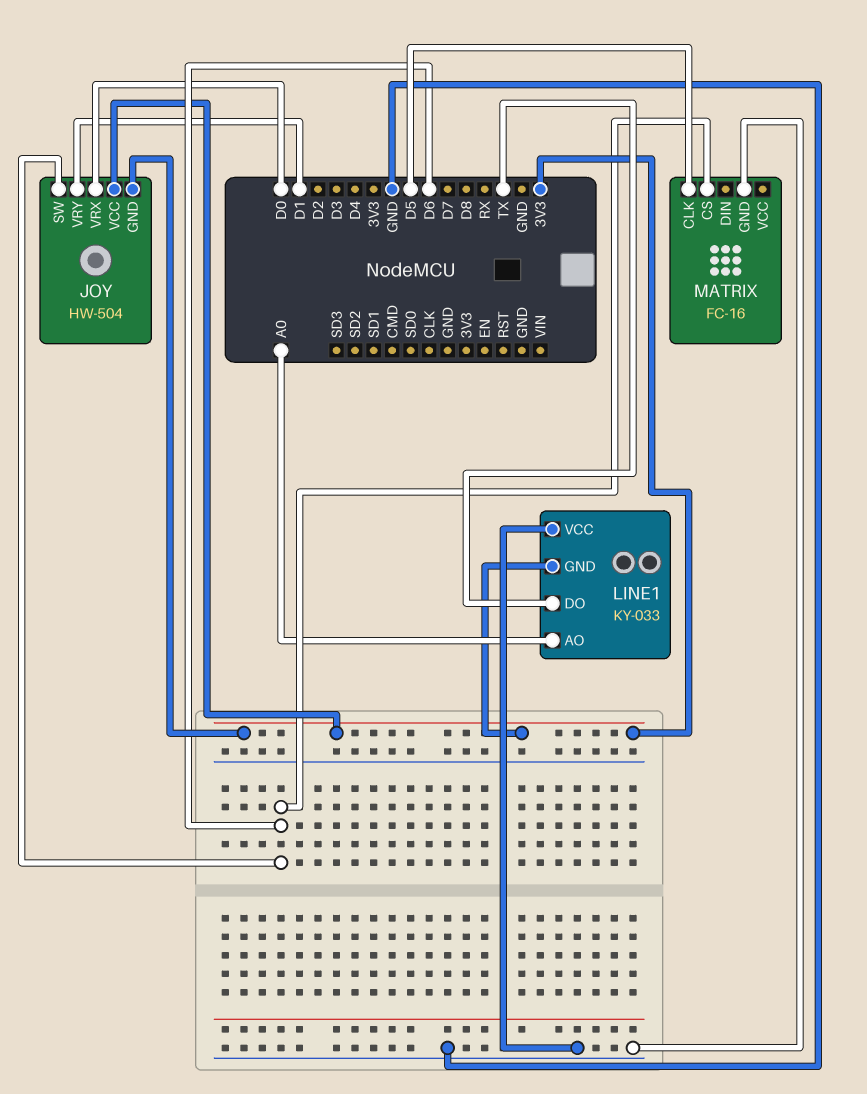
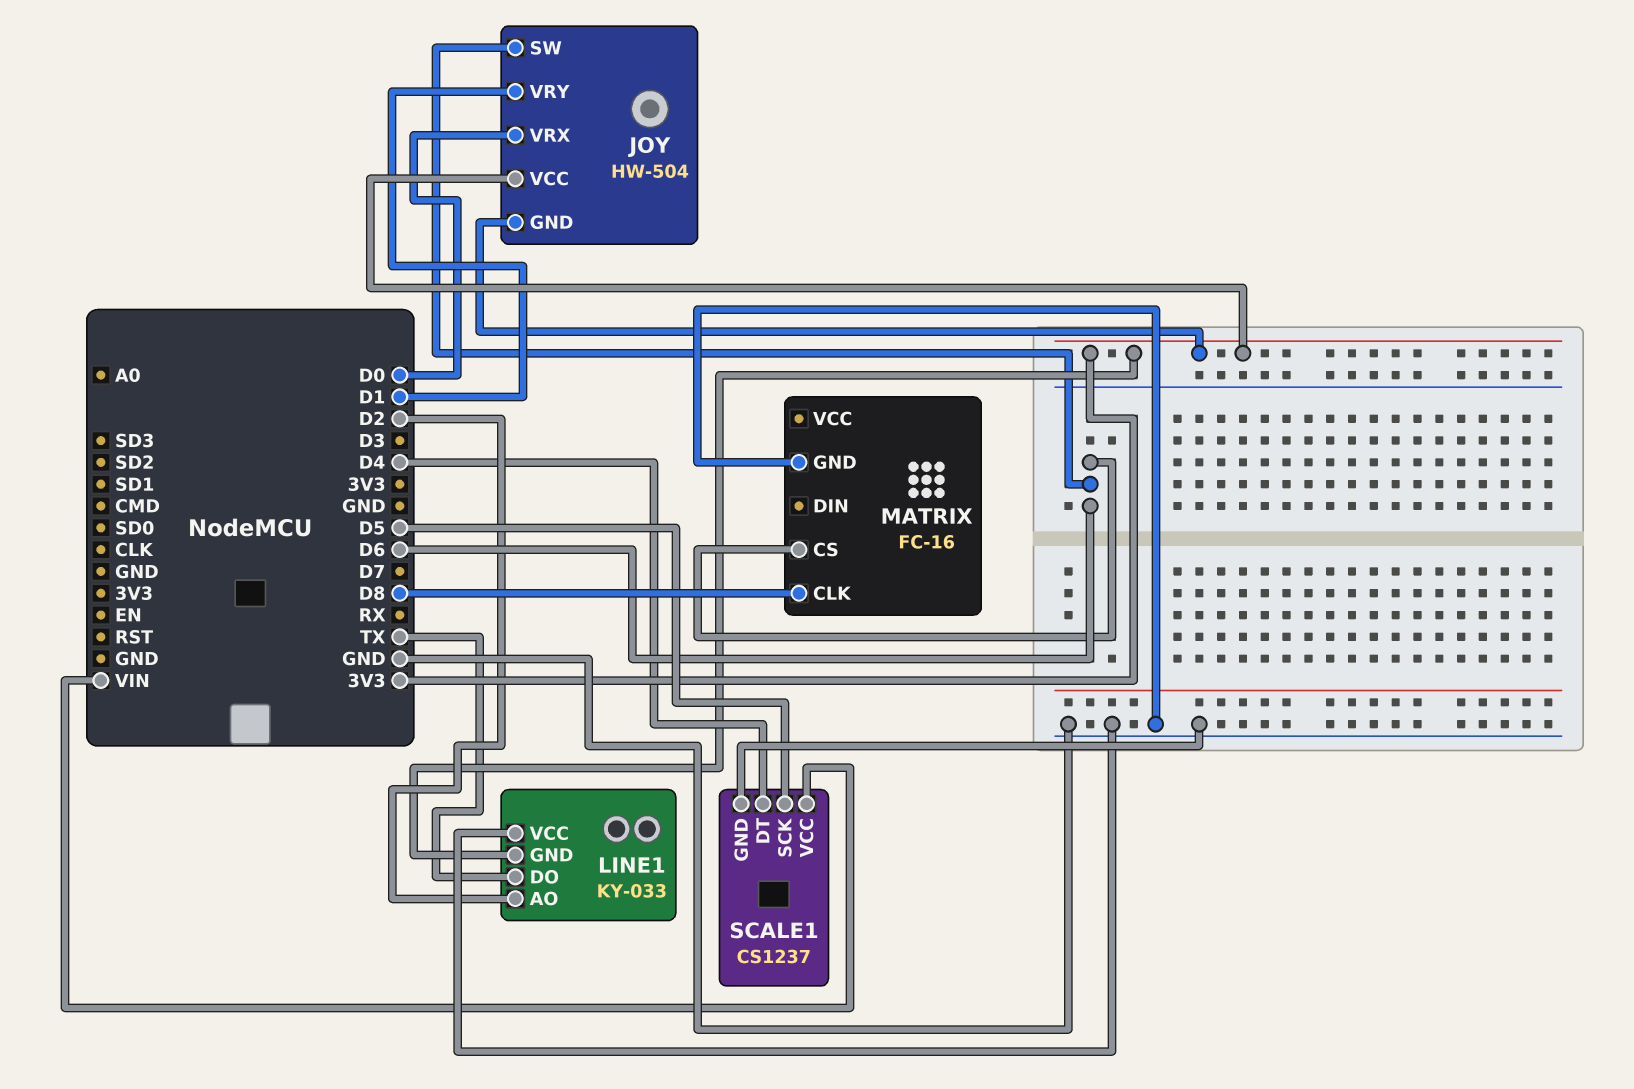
LINE1 pin AO: A0 -> D2
MATRIX pin CLK: D5 -> D8
SCALE1: none -> CS1237
SCALE1 pin DT: none -> D4
SCALE1 pin GND: none -> GND
SCALE1 pin SCK: none -> D5
SCALE1 pin VCC: none -> VIN

